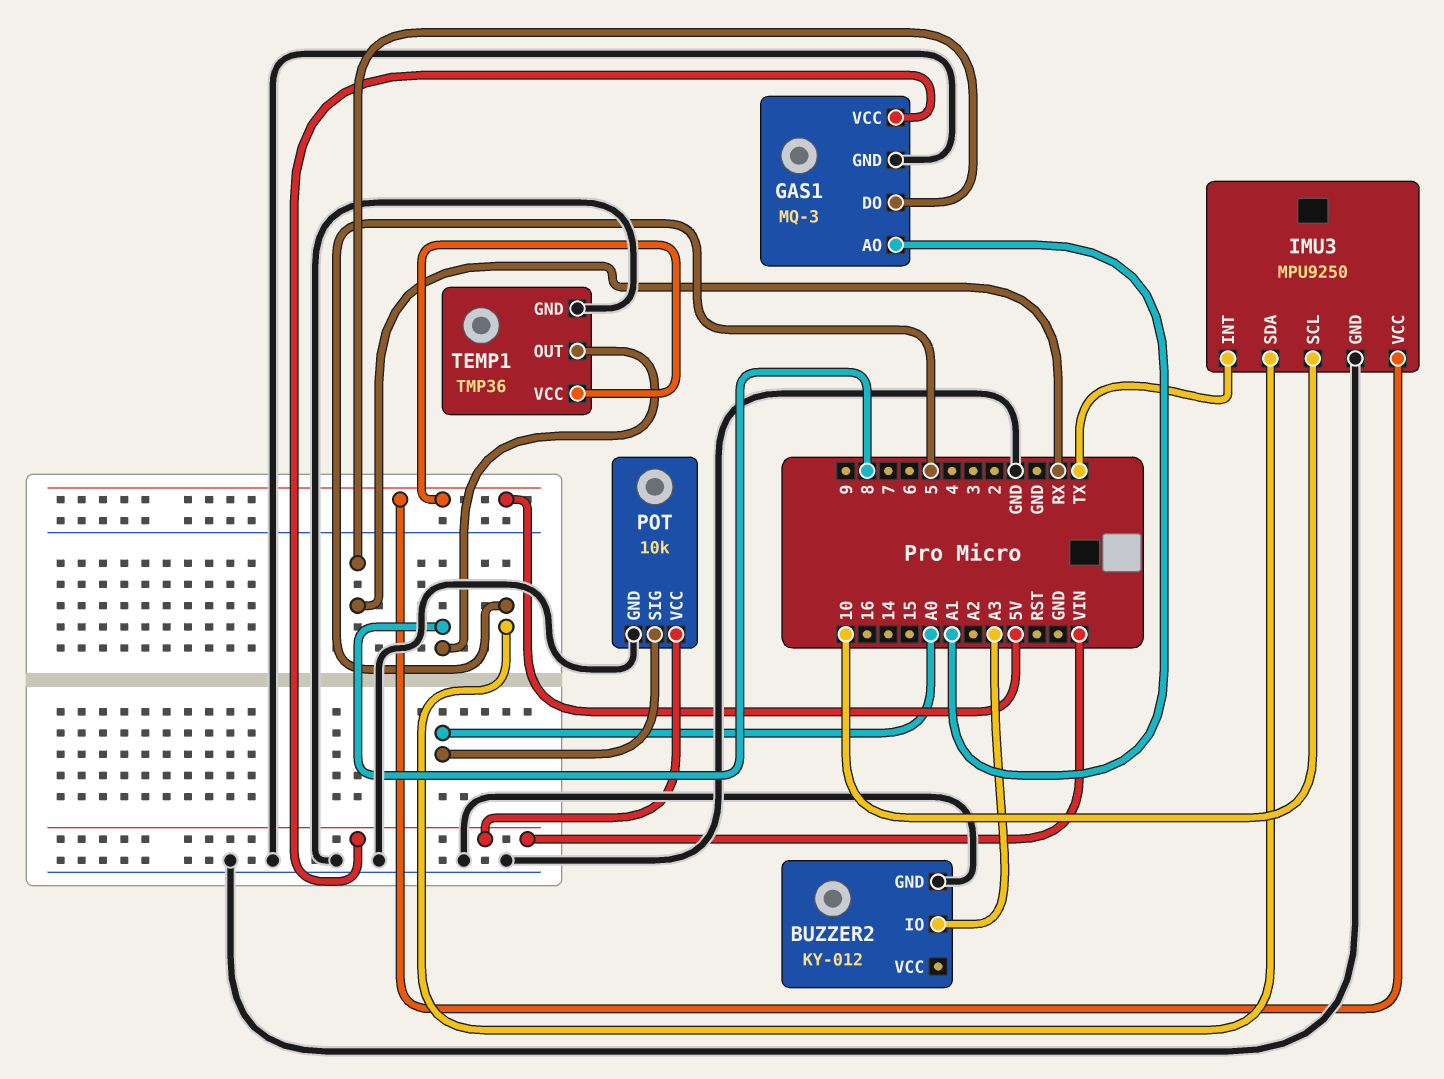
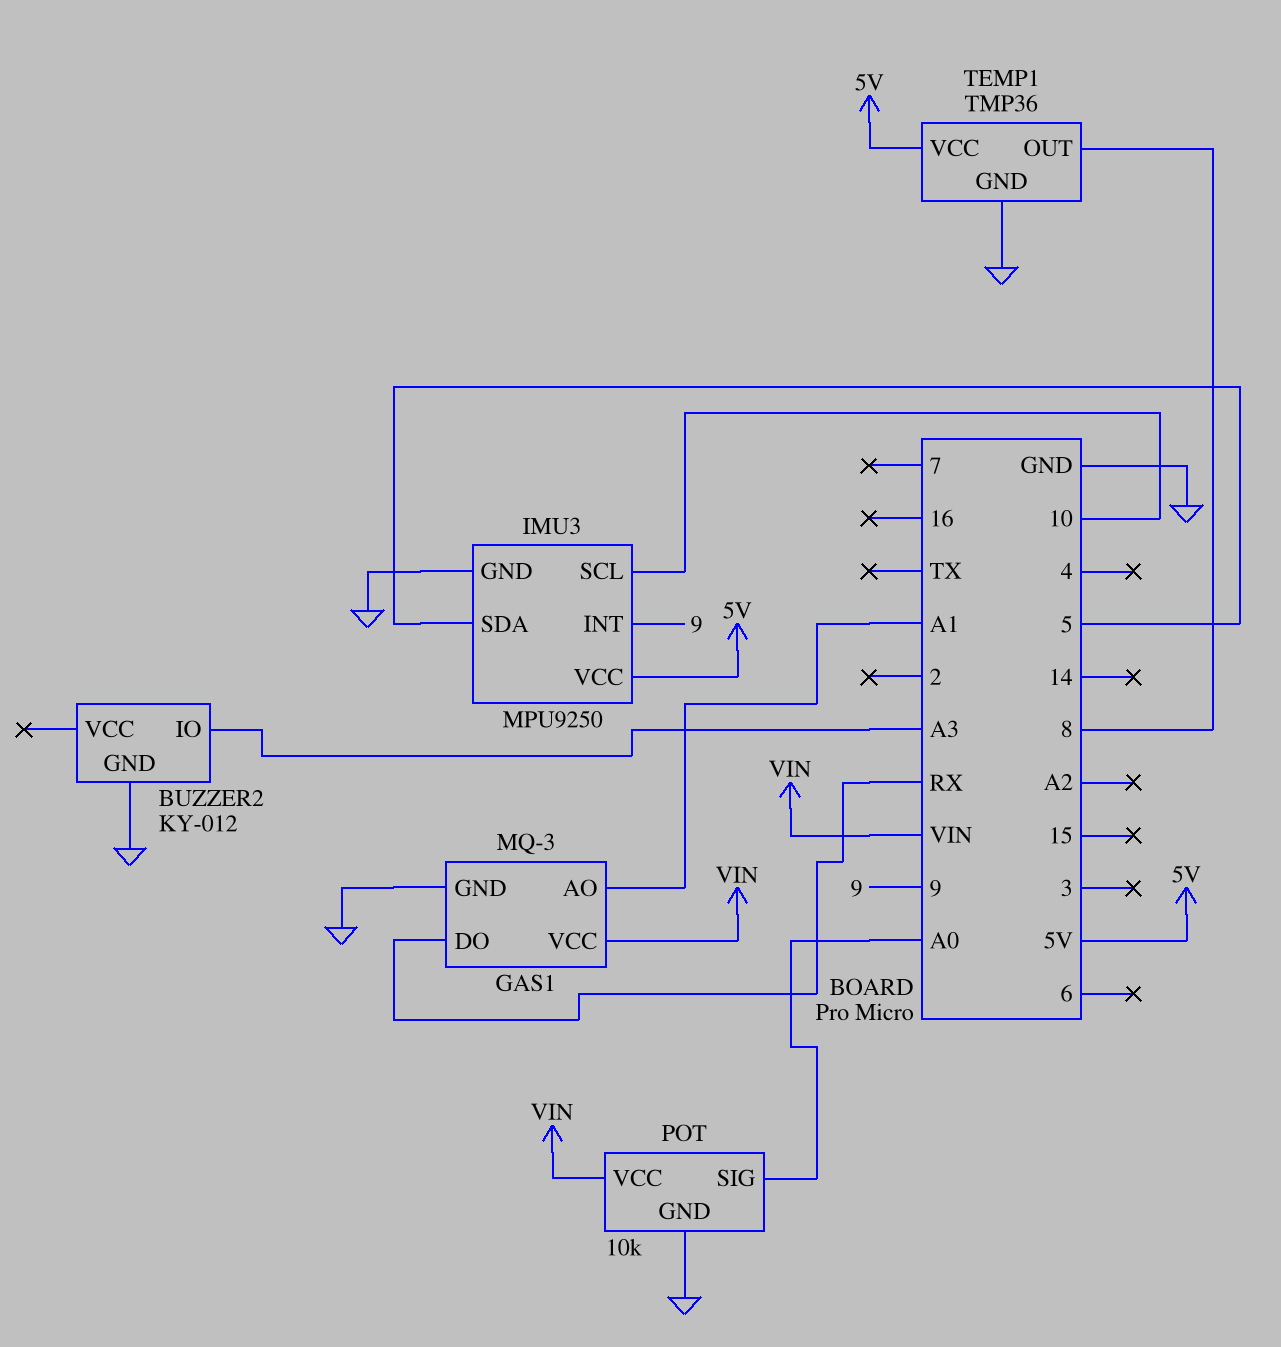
IMU3 pin INT: TX -> 9

